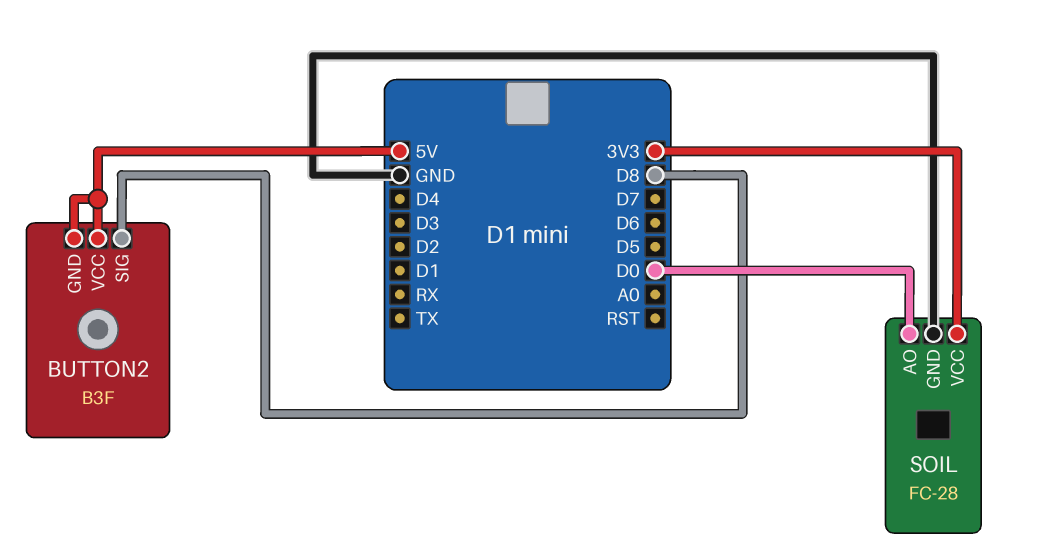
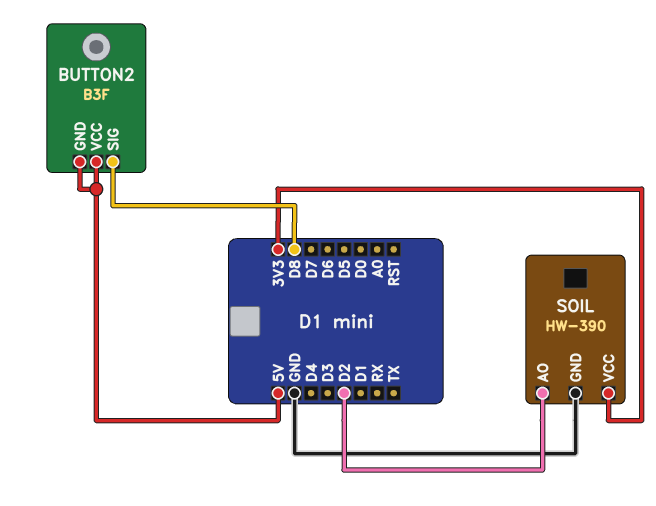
SOIL: FC-28 -> HW-390
SOIL pin AO: D0 -> D2

